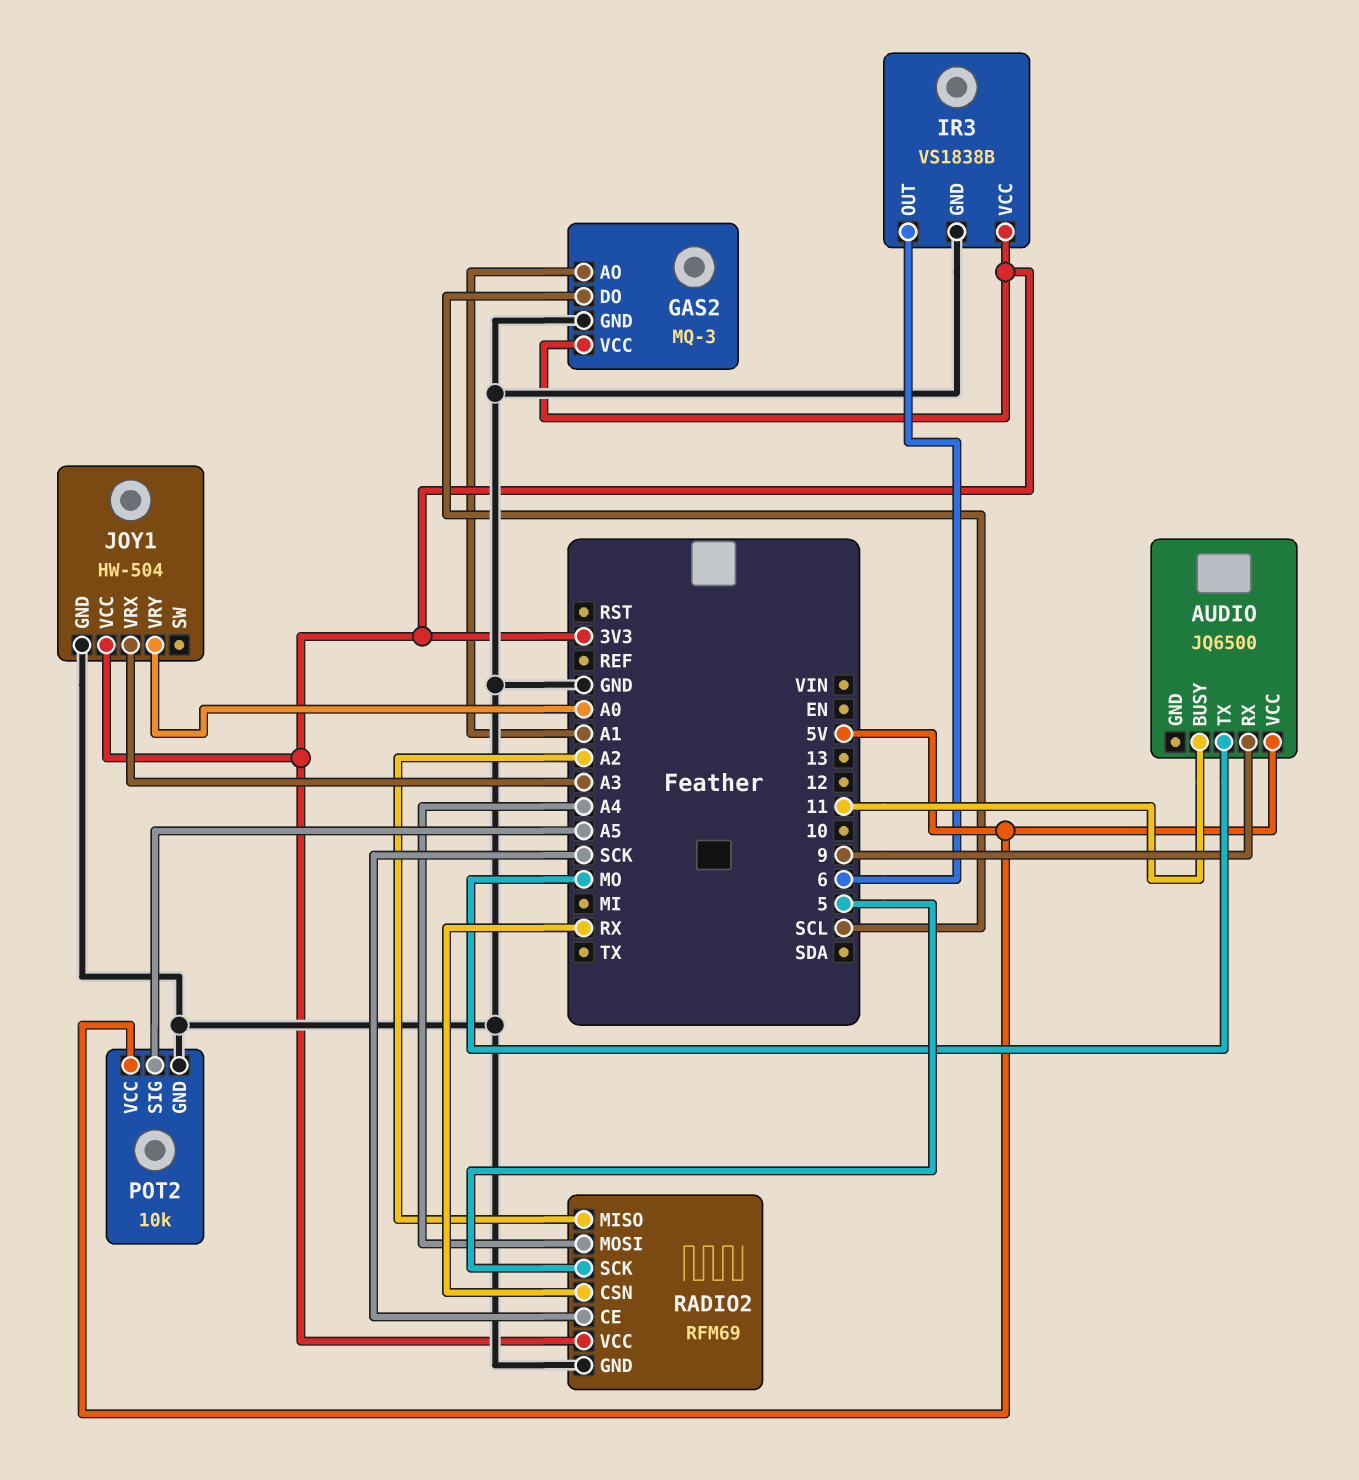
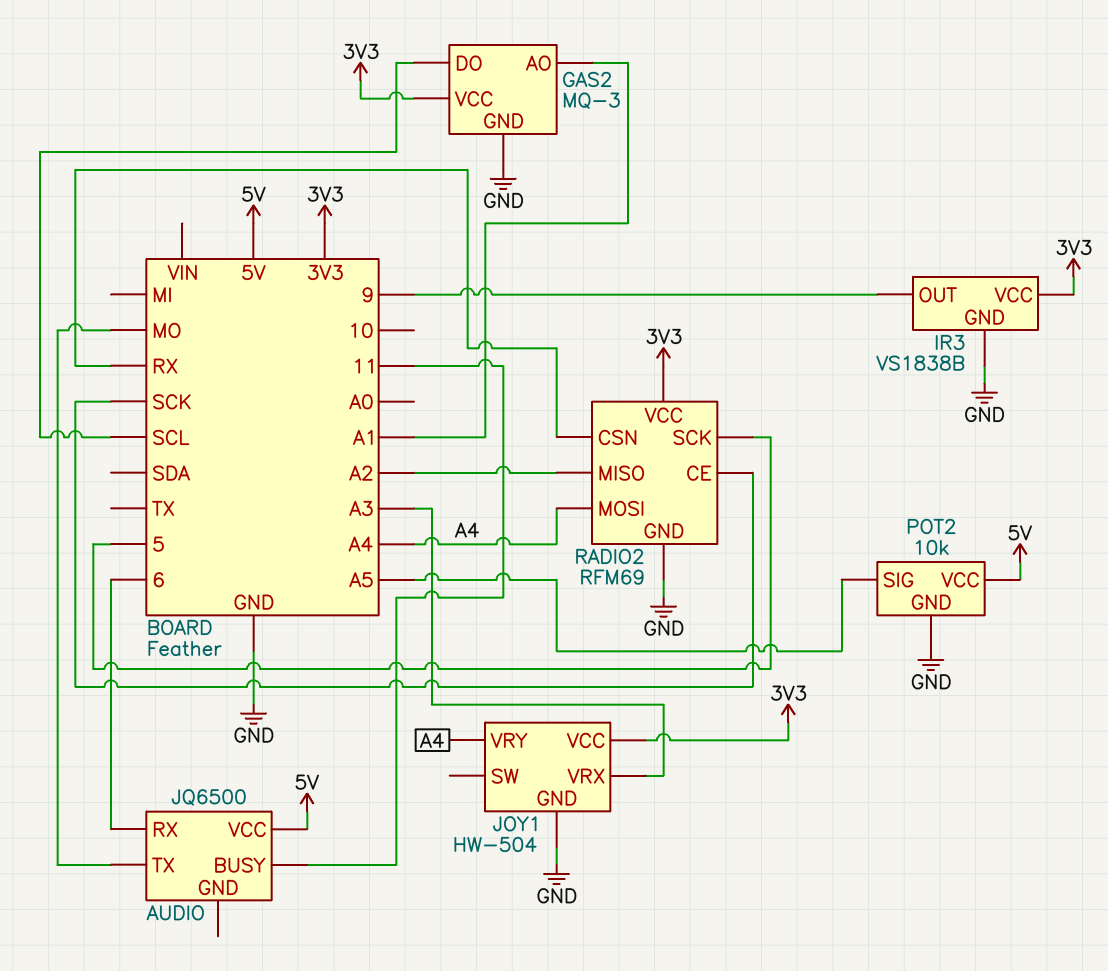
AUDIO pin RX: 9 -> 6
IR3 pin OUT: 6 -> 9
JOY1 pin VRY: A0 -> A4

